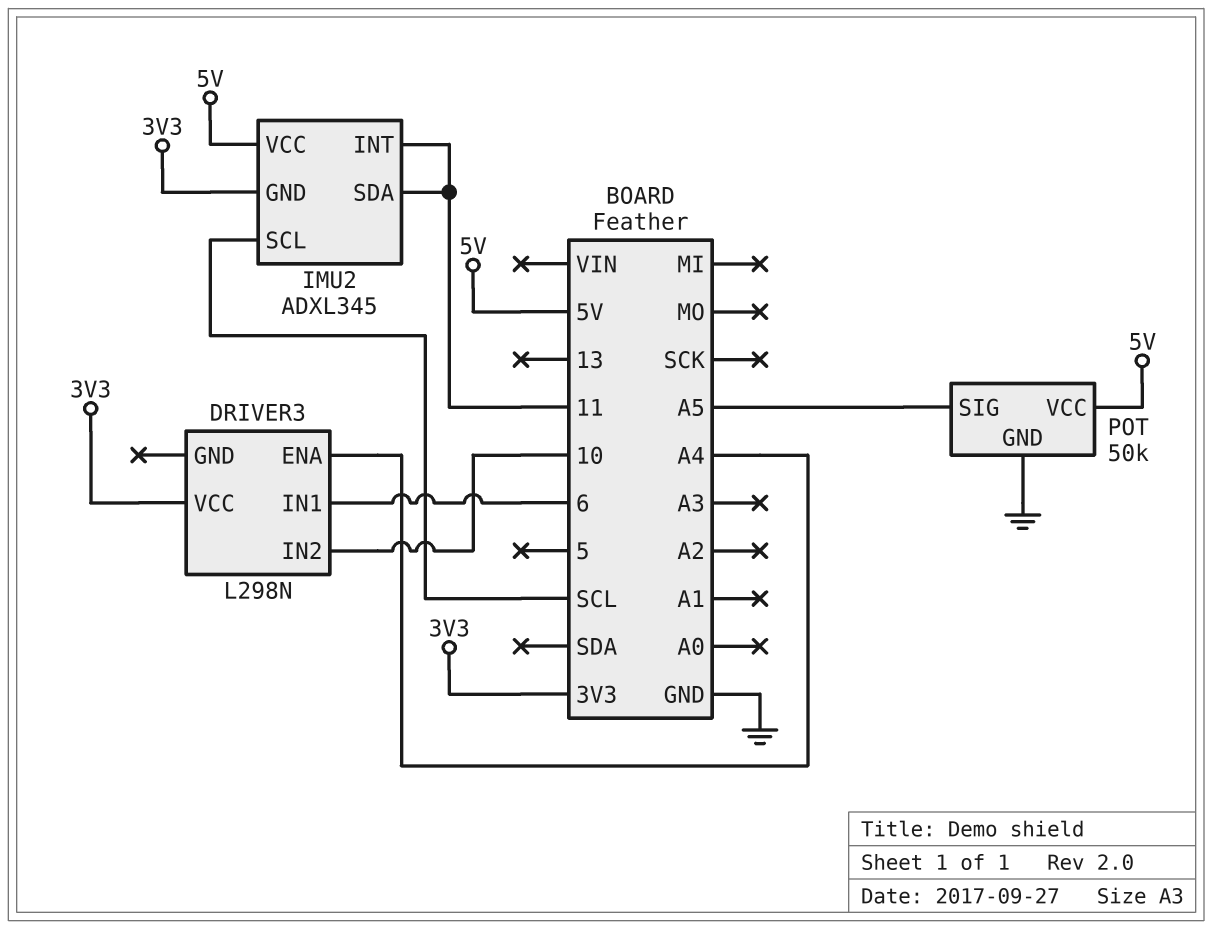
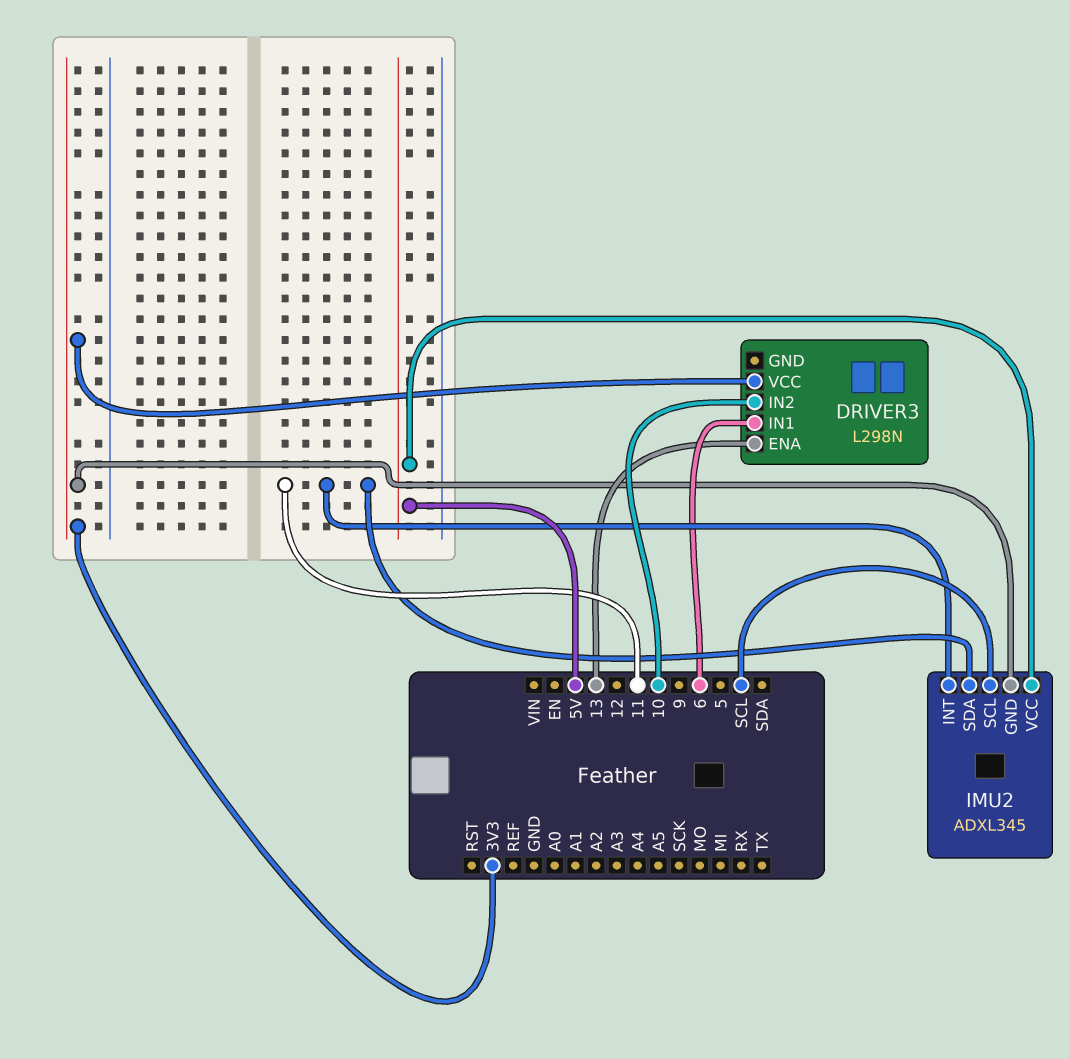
DRIVER3 pin ENA: A4 -> 13
POT: 50k -> none
POT pin GND: GND -> none
POT pin SIG: A5 -> none
POT pin VCC: 5V -> none

